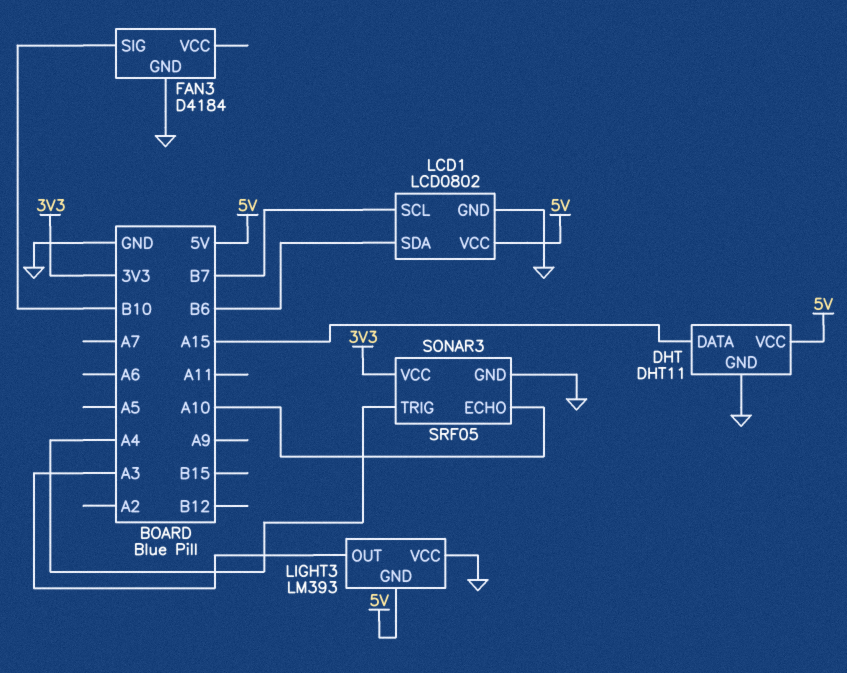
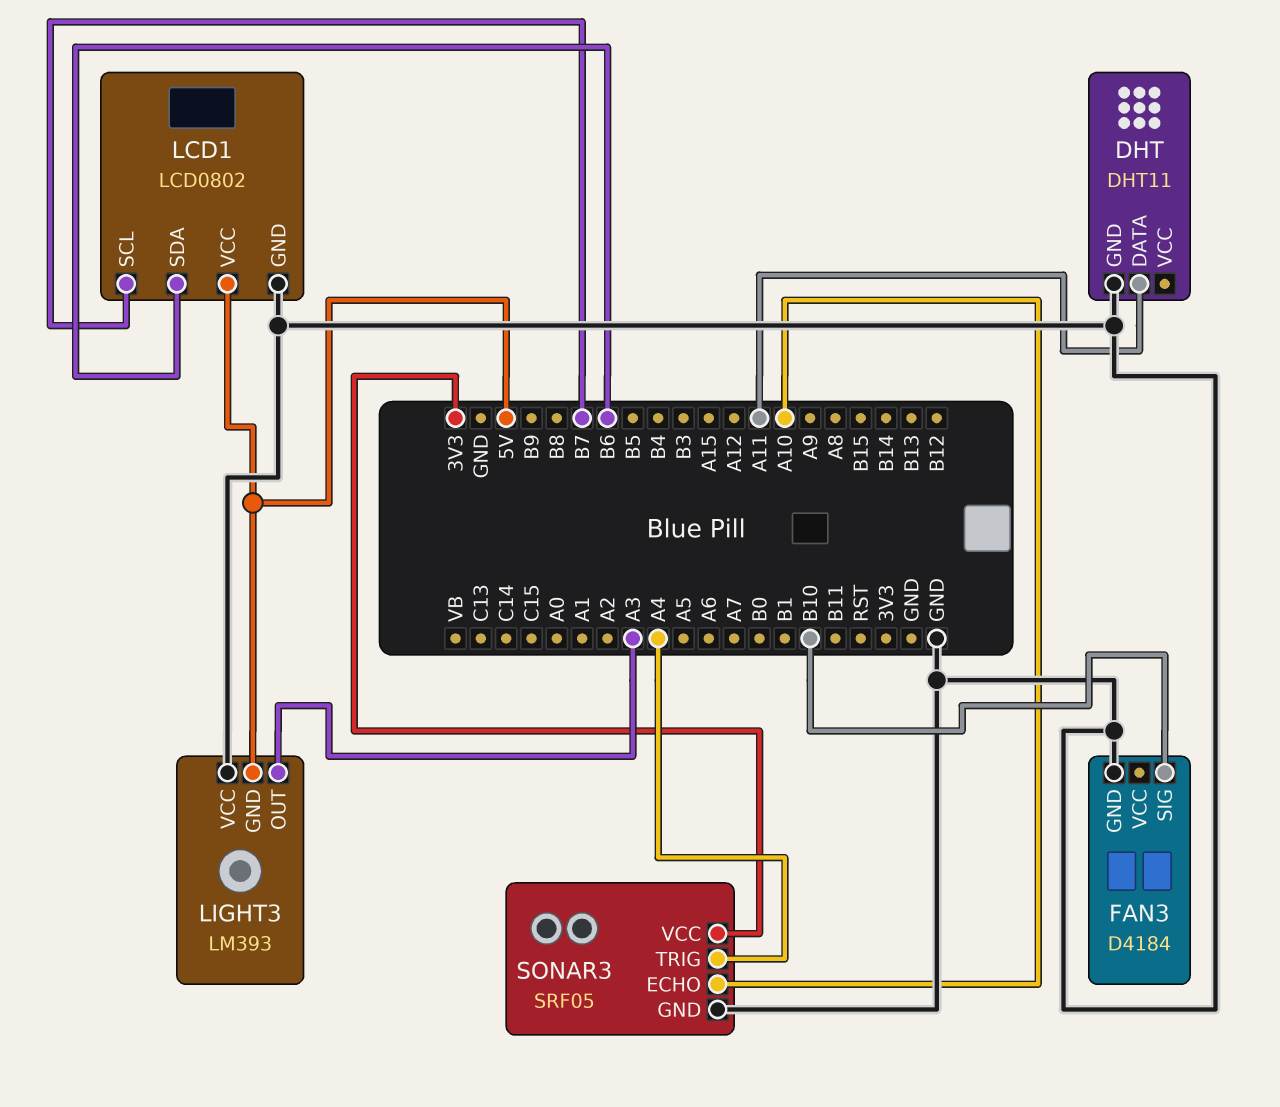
DHT pin DATA: A15 -> A11
DHT pin VCC: 5V -> none

